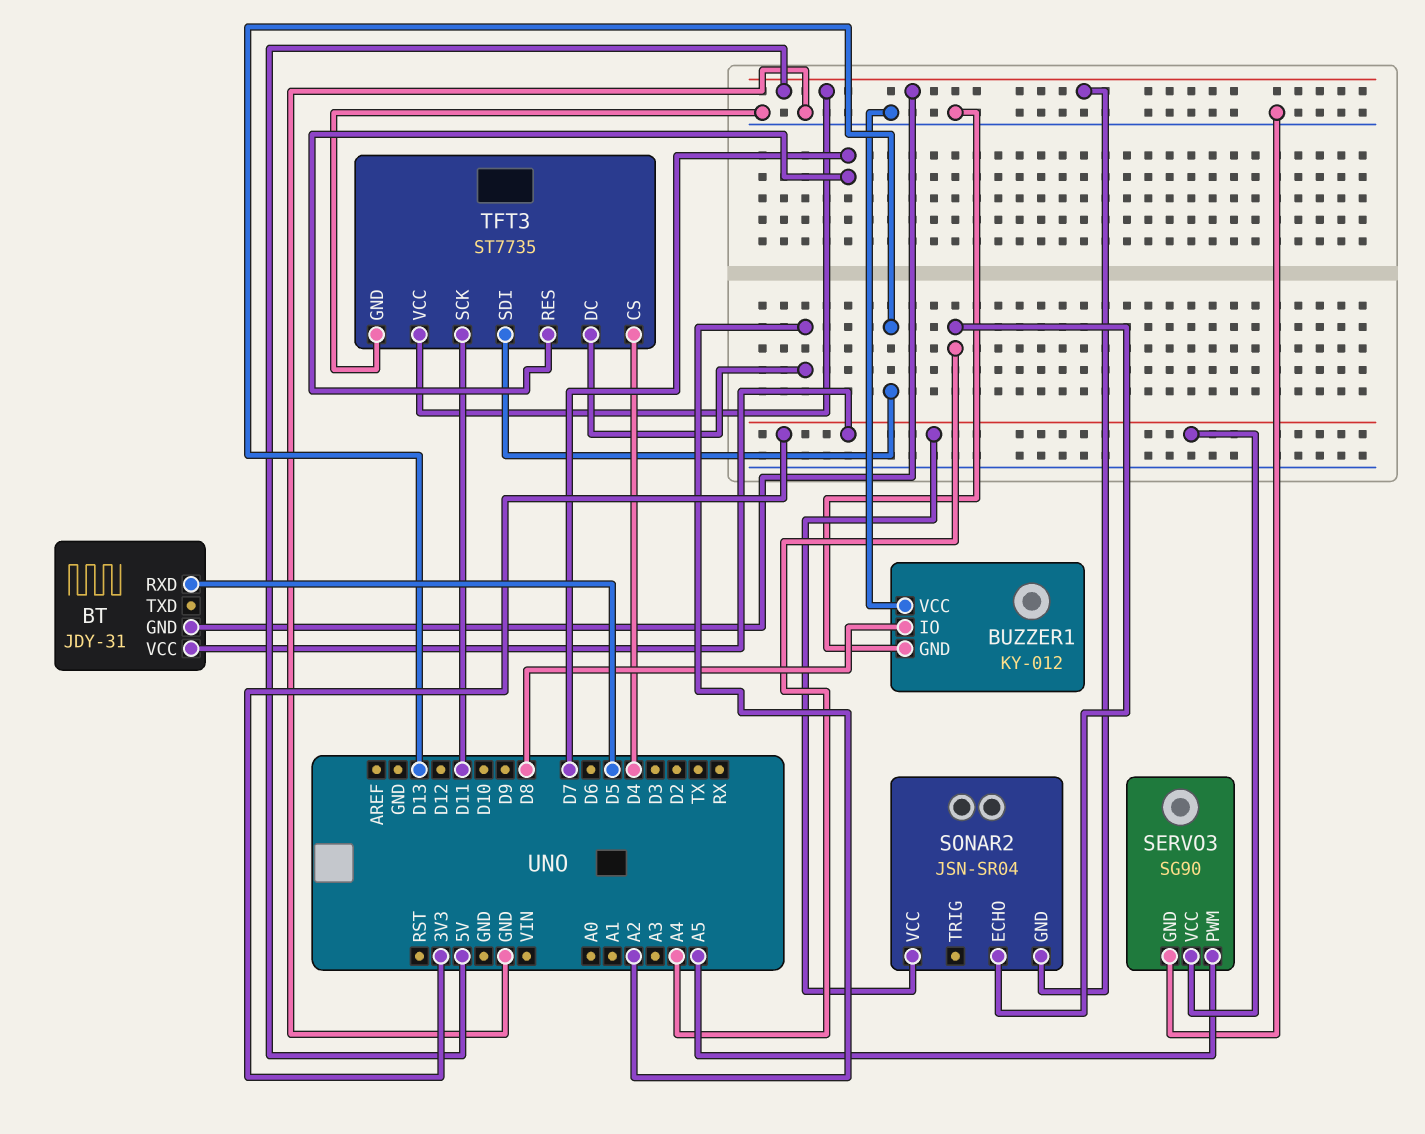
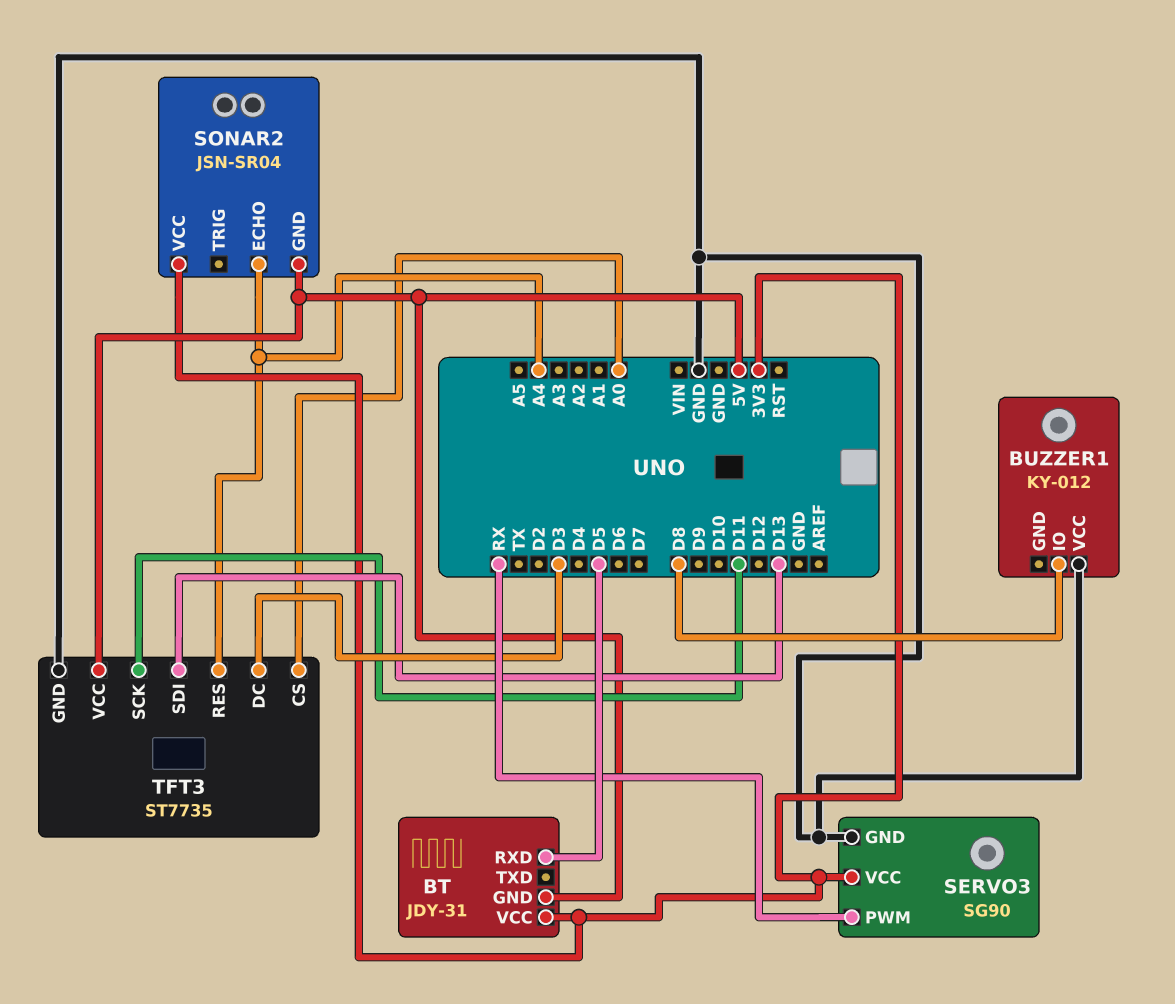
BUZZER1 pin GND: GND -> none
SERVO3 pin PWM: A5 -> RX
TFT3 pin CS: D4 -> A0
TFT3 pin DC: A2 -> D3
TFT3 pin RES: D7 -> A4

